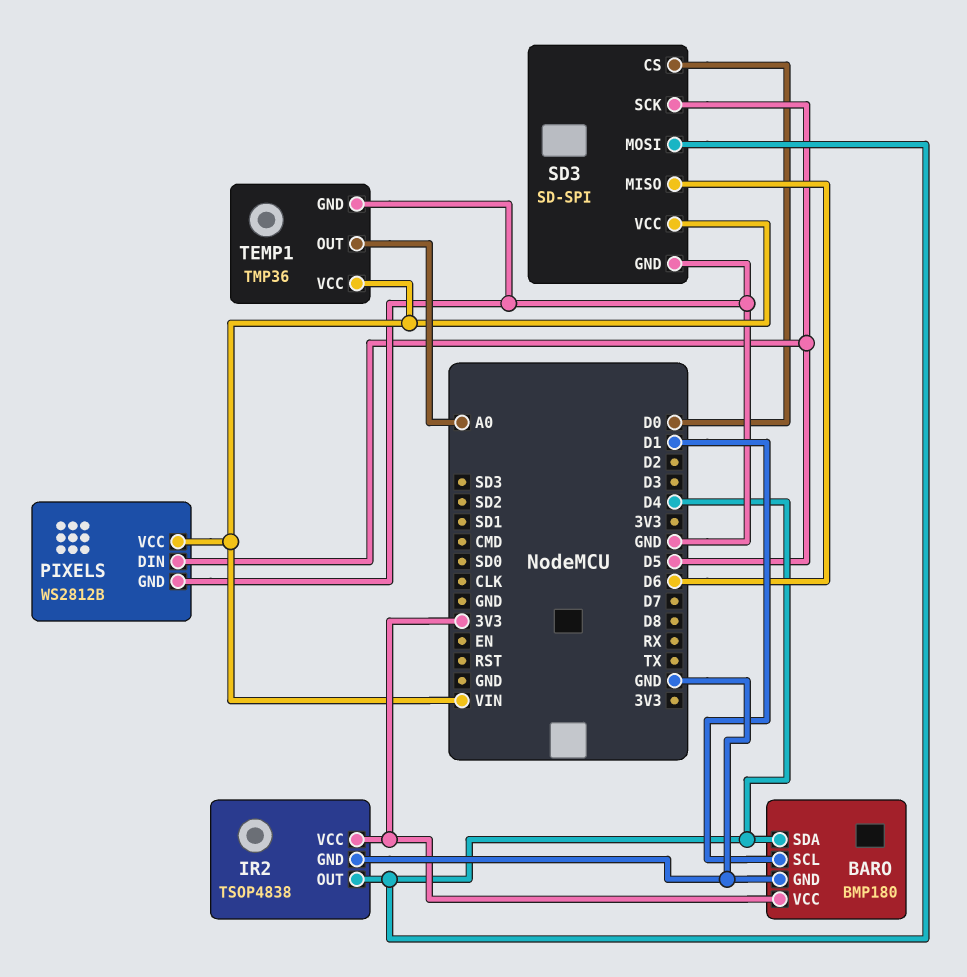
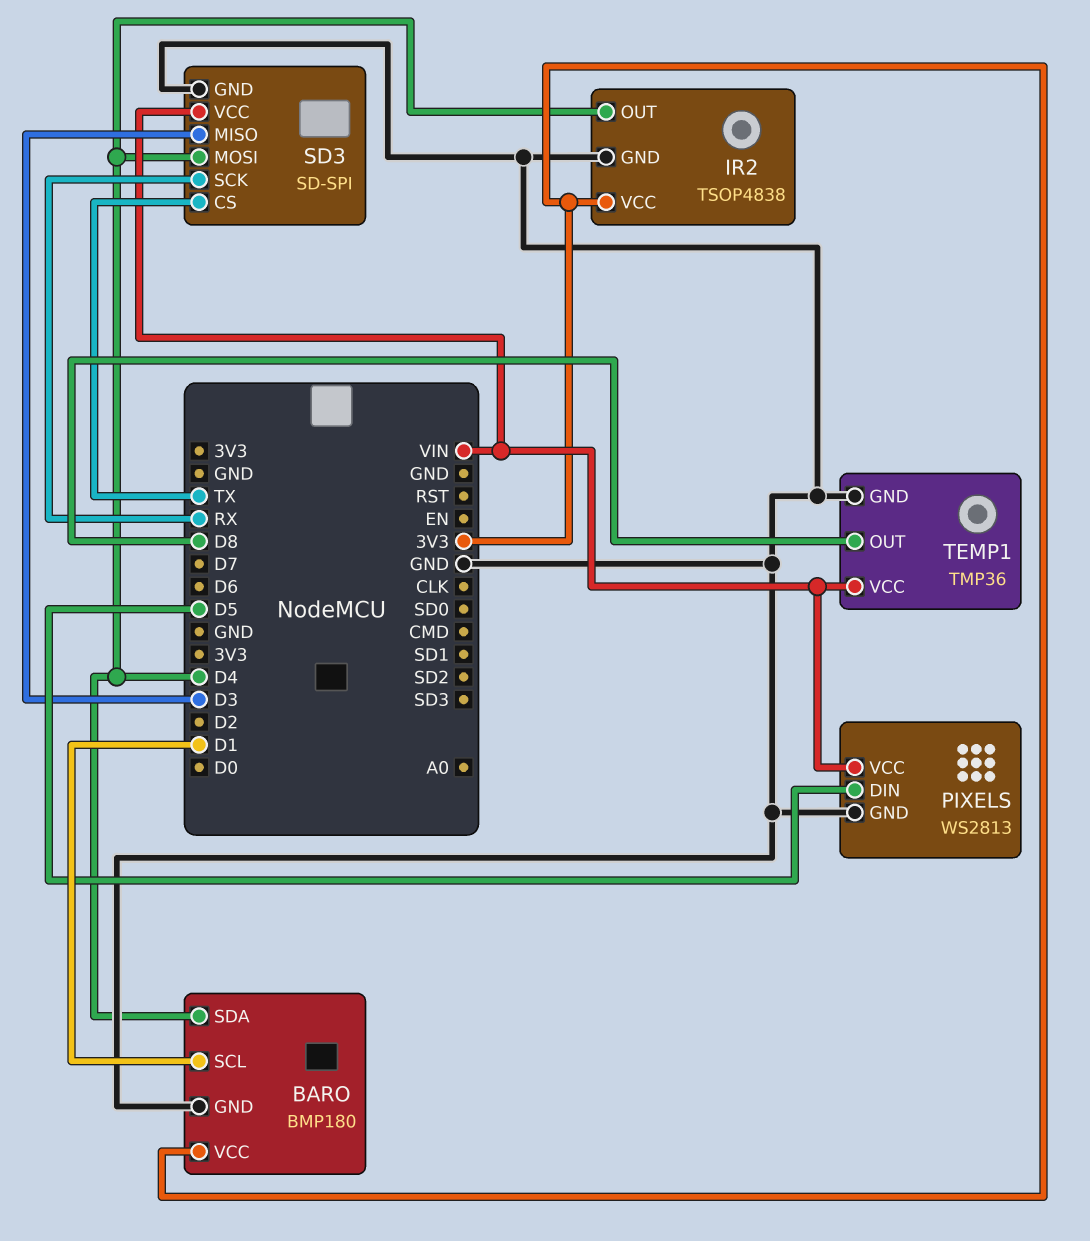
PIXELS: WS2812B -> WS2813
SD3 pin CS: D0 -> TX
SD3 pin MISO: D6 -> D3
SD3 pin SCK: D5 -> RX
TEMP1 pin OUT: A0 -> D8

